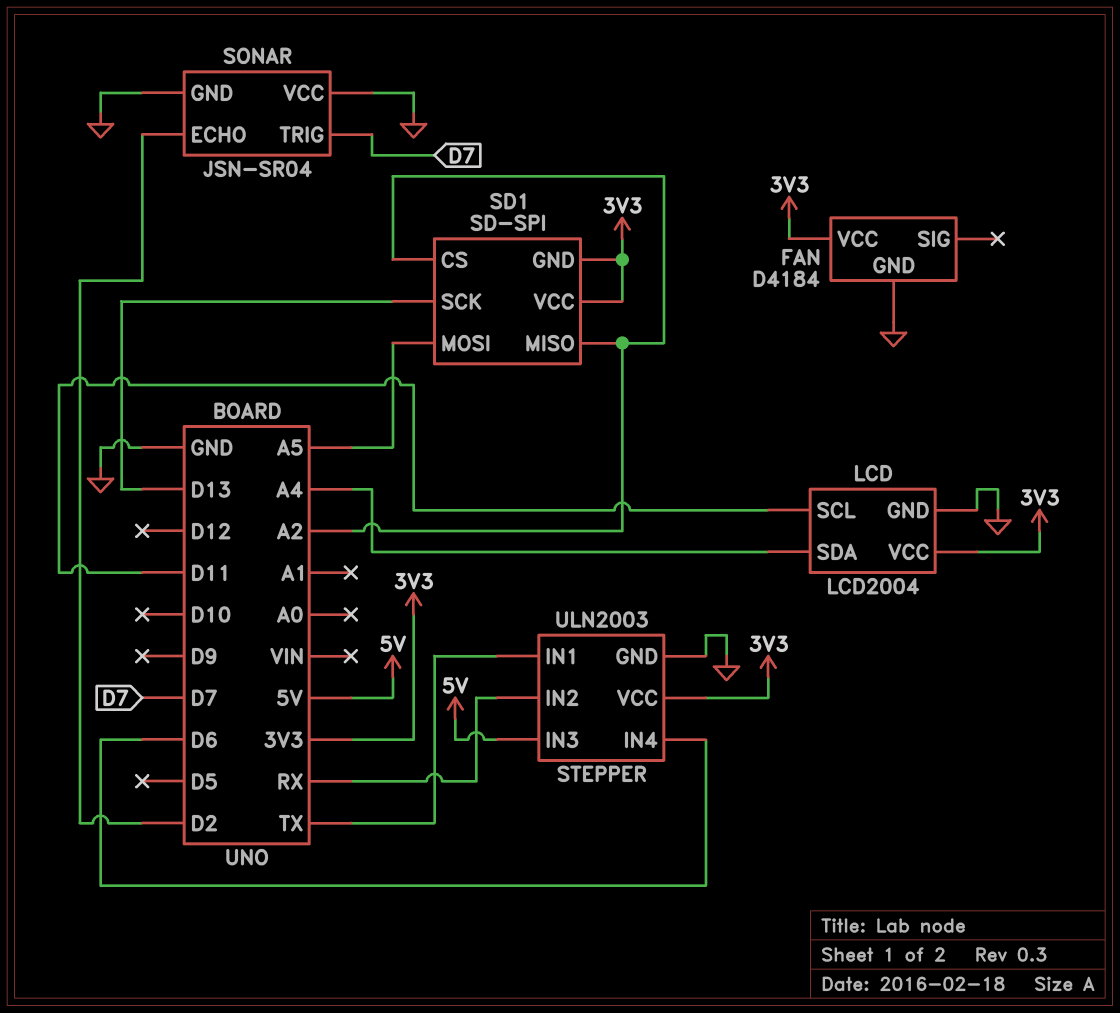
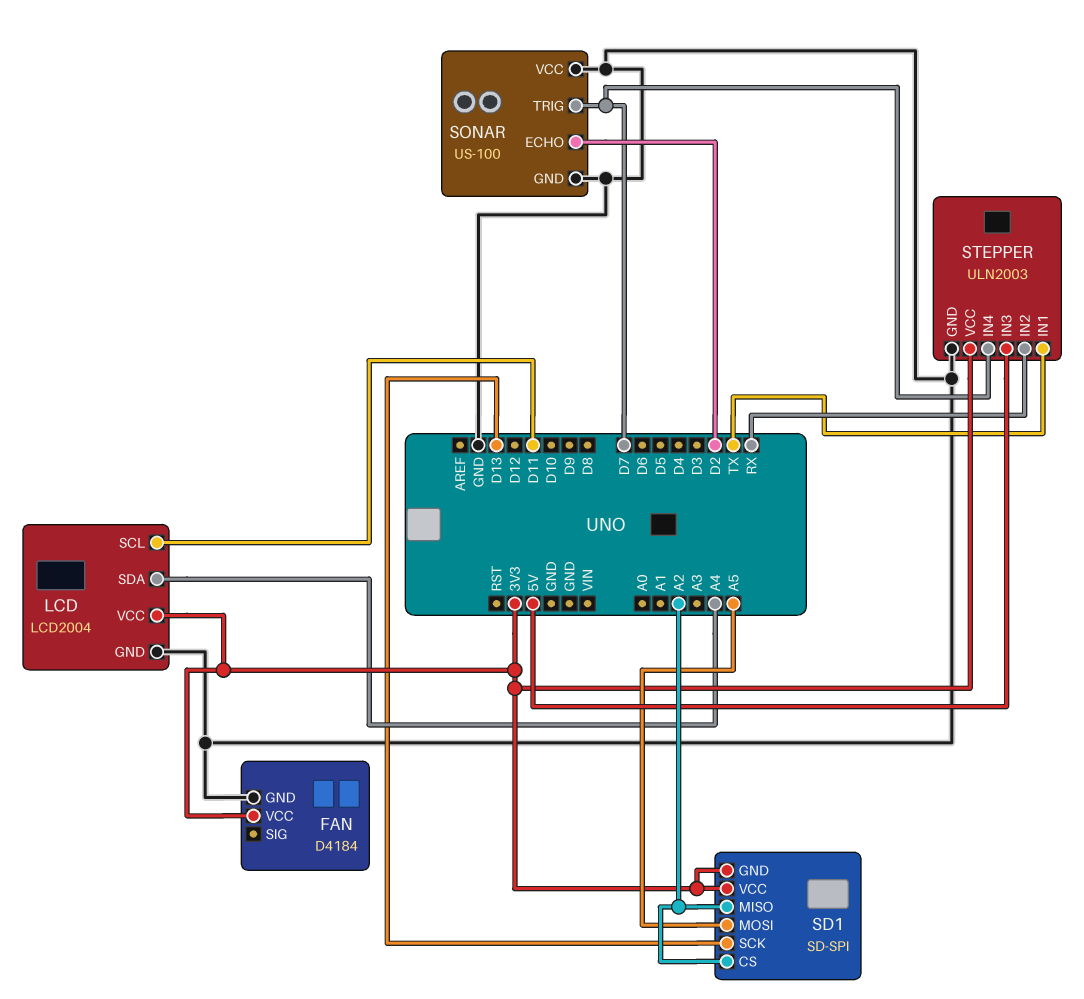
SONAR: JSN-SR04 -> US-100
STEPPER pin IN4: D6 -> D7

